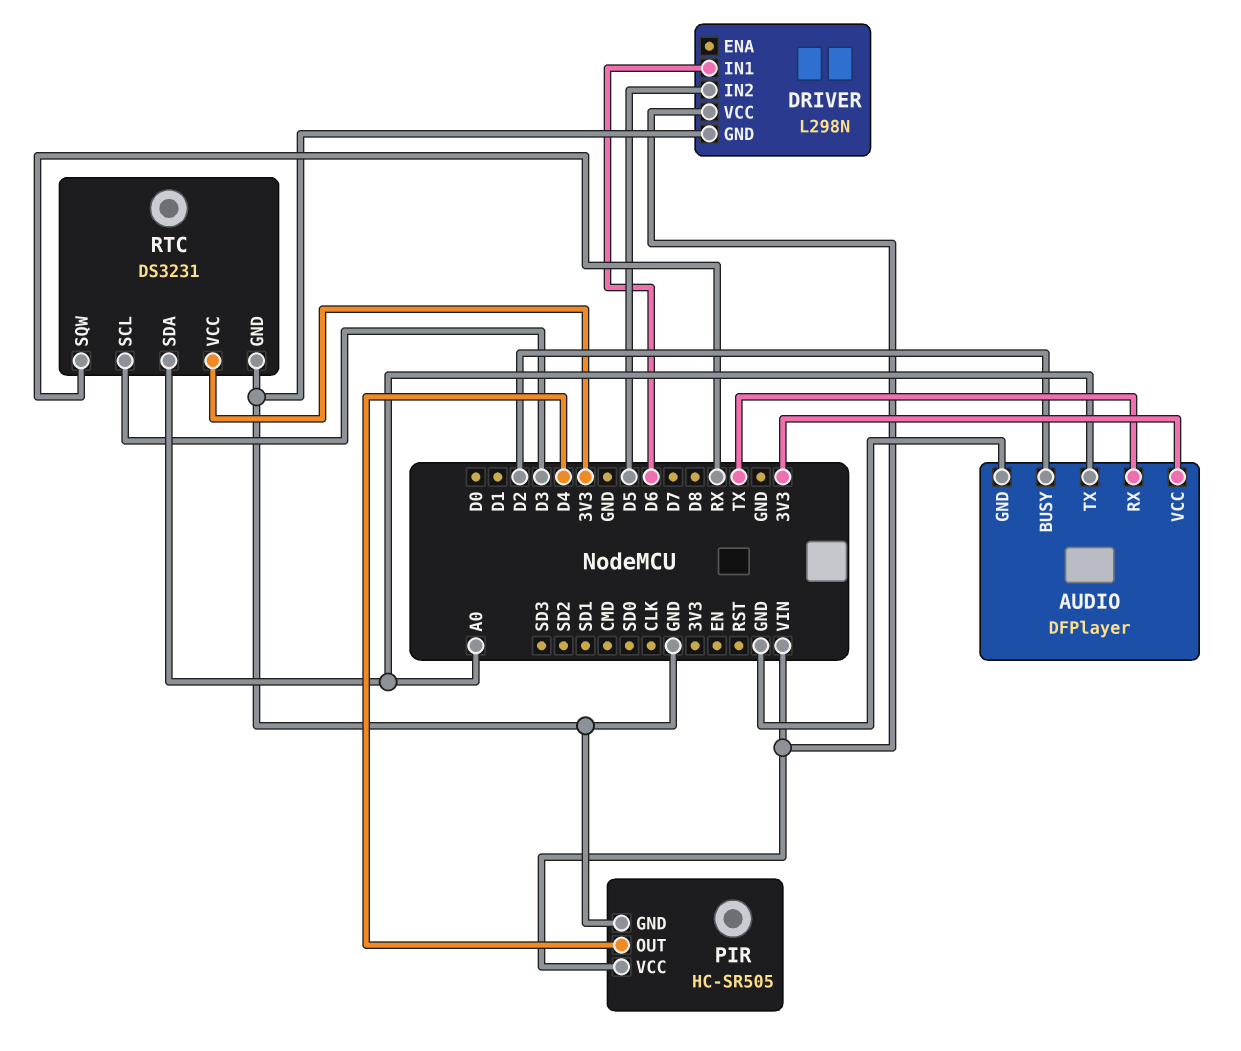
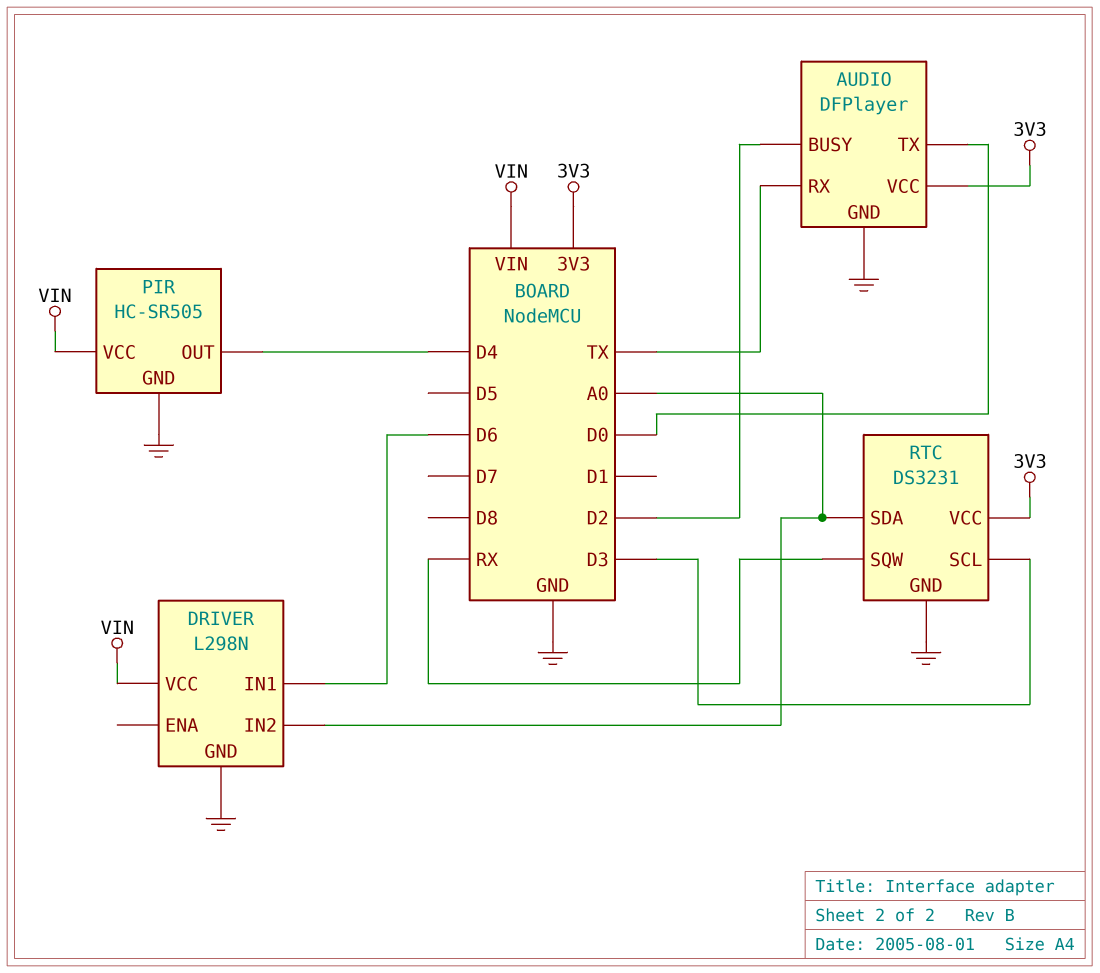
AUDIO pin TX: A0 -> D0
DRIVER pin IN2: D5 -> A0

